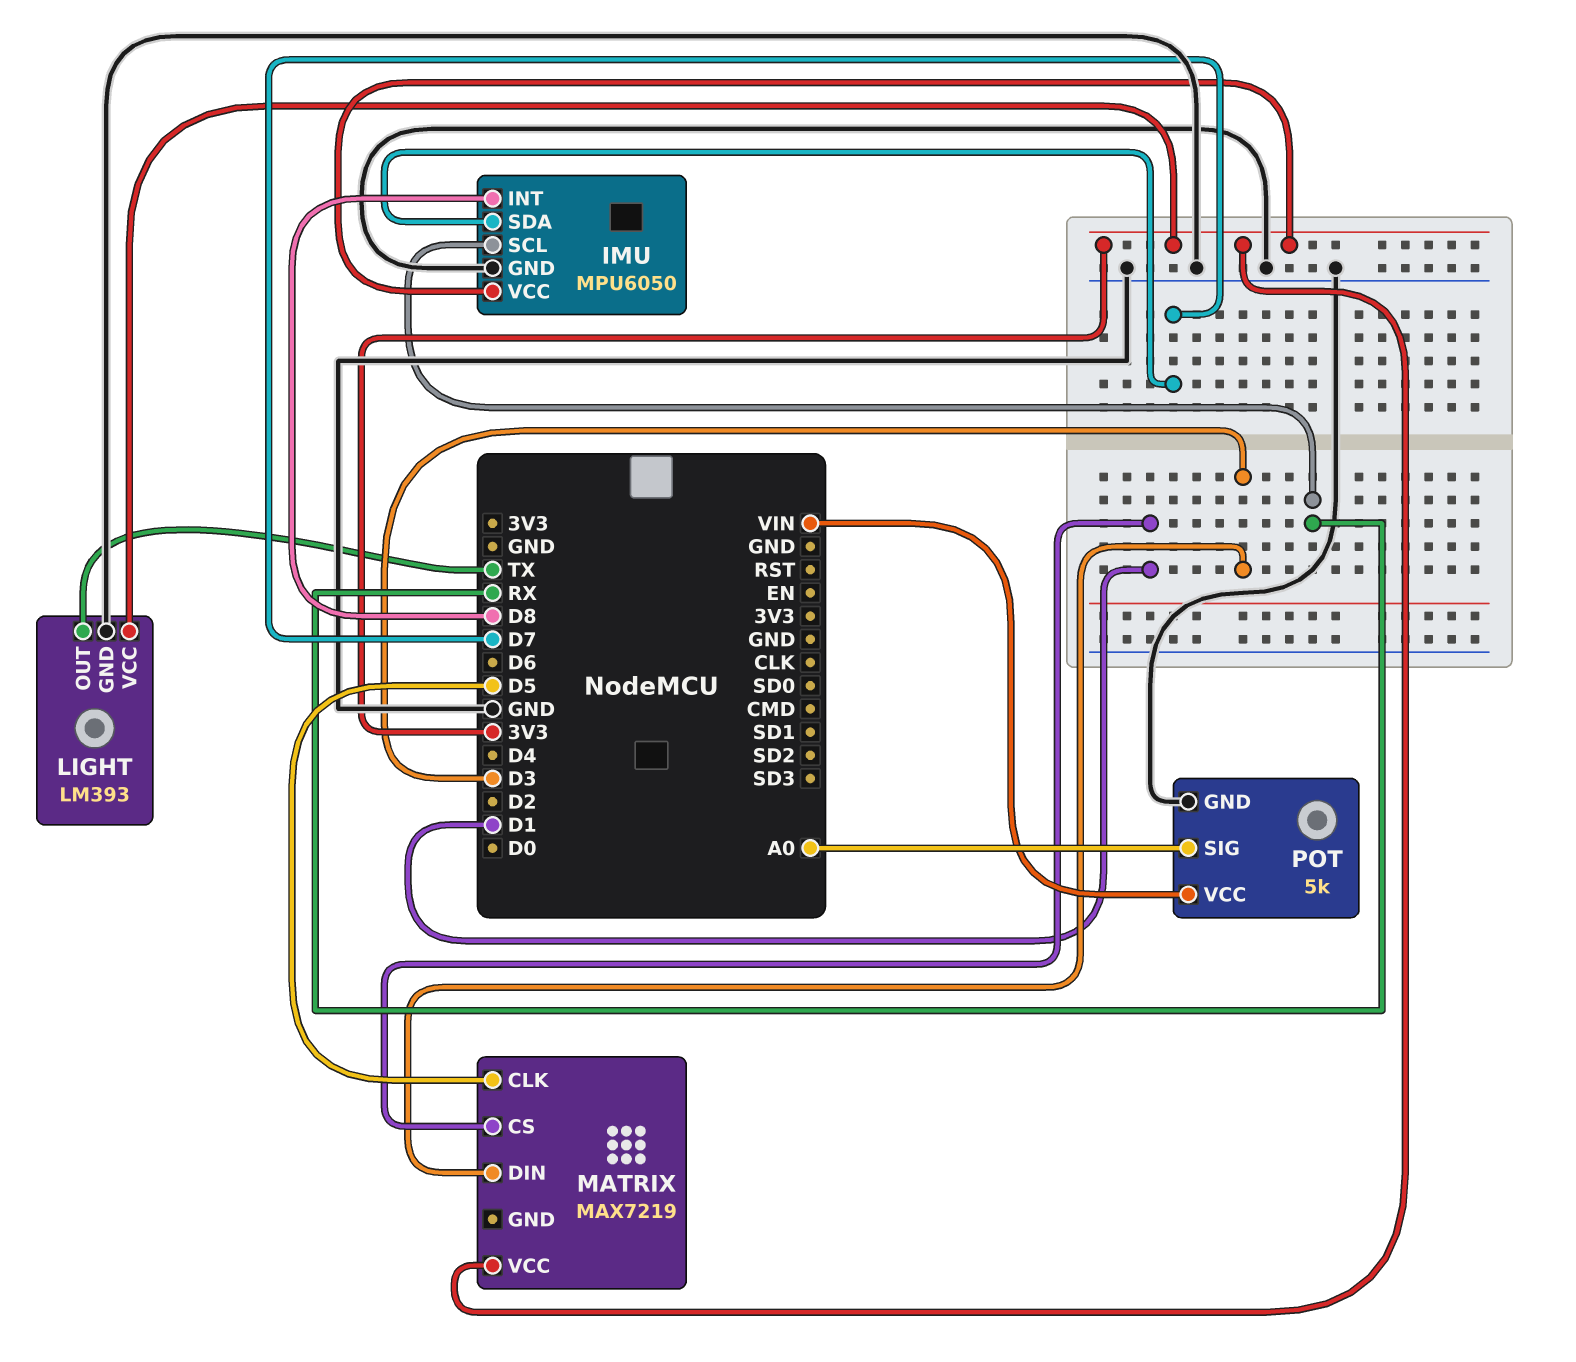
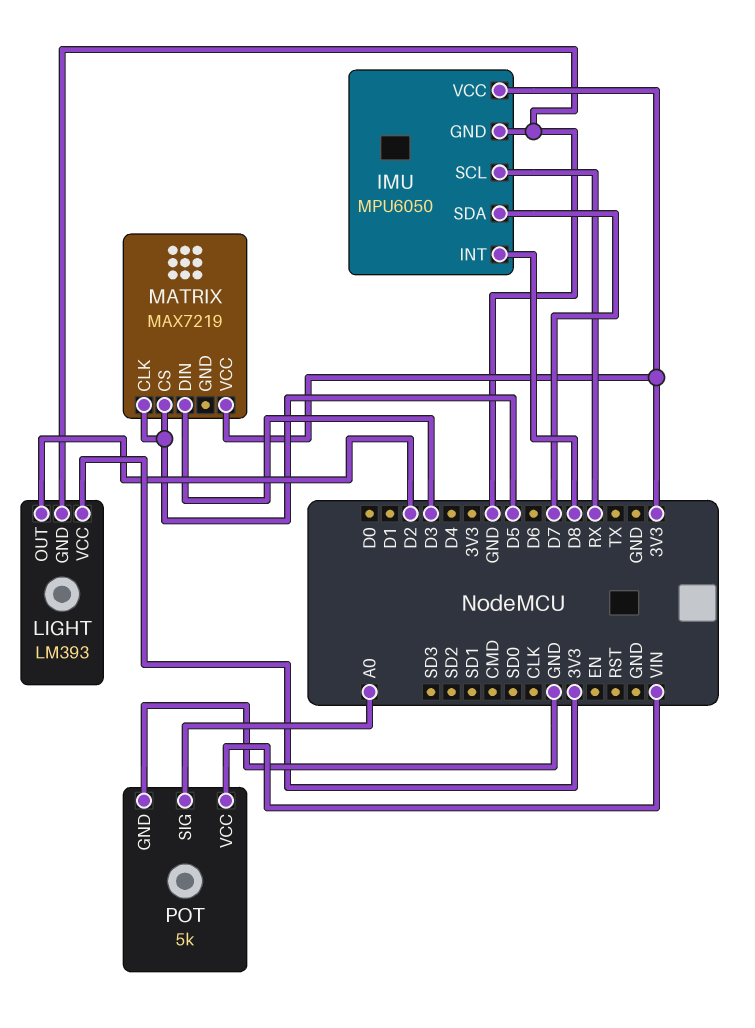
LIGHT pin OUT: TX -> D2
MATRIX pin CS: D1 -> D5

